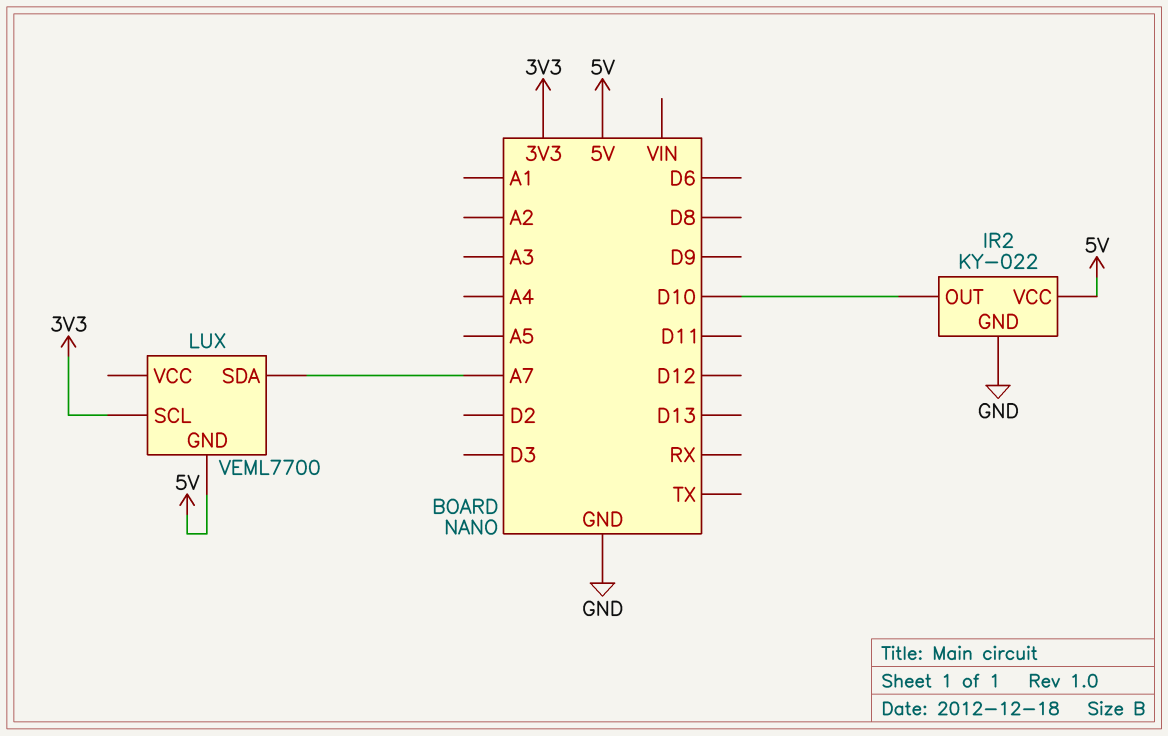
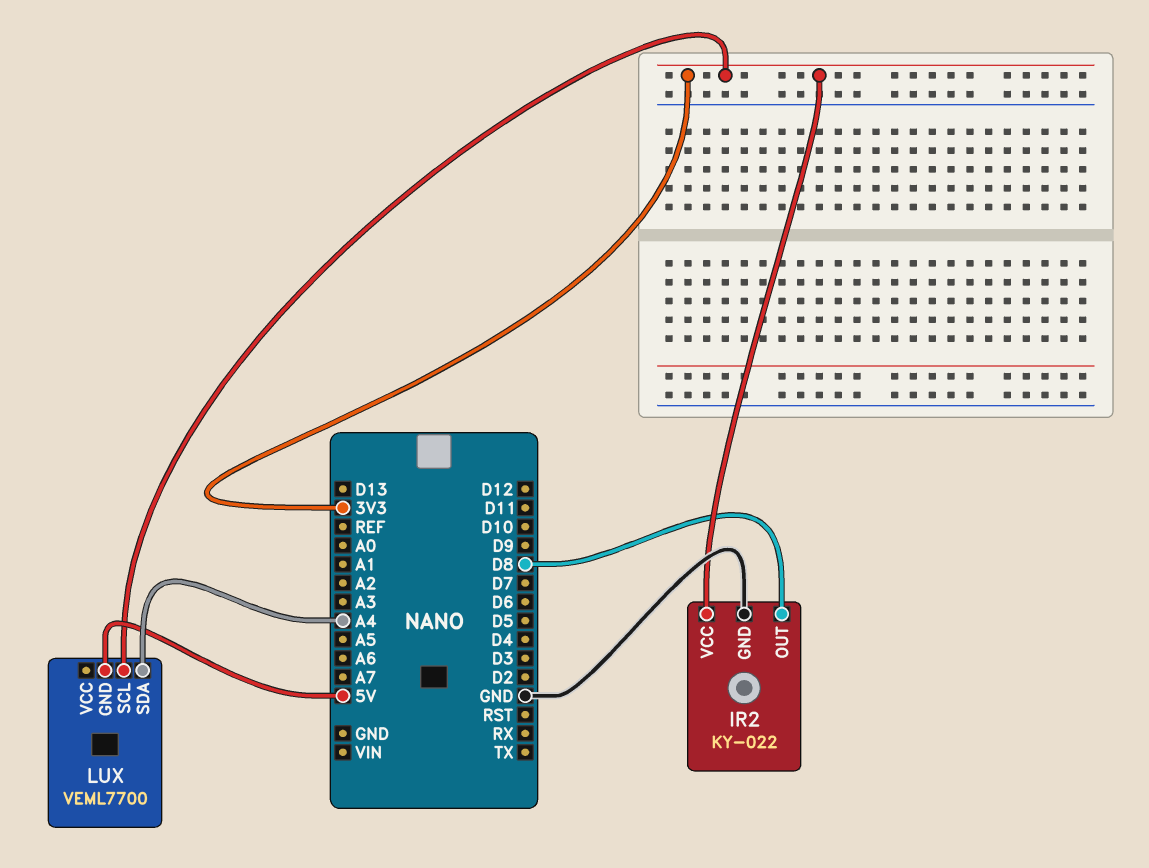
IR2 pin OUT: D10 -> D8
IR2 pin VCC: 5V -> 3V3
LUX pin SDA: A7 -> A4

